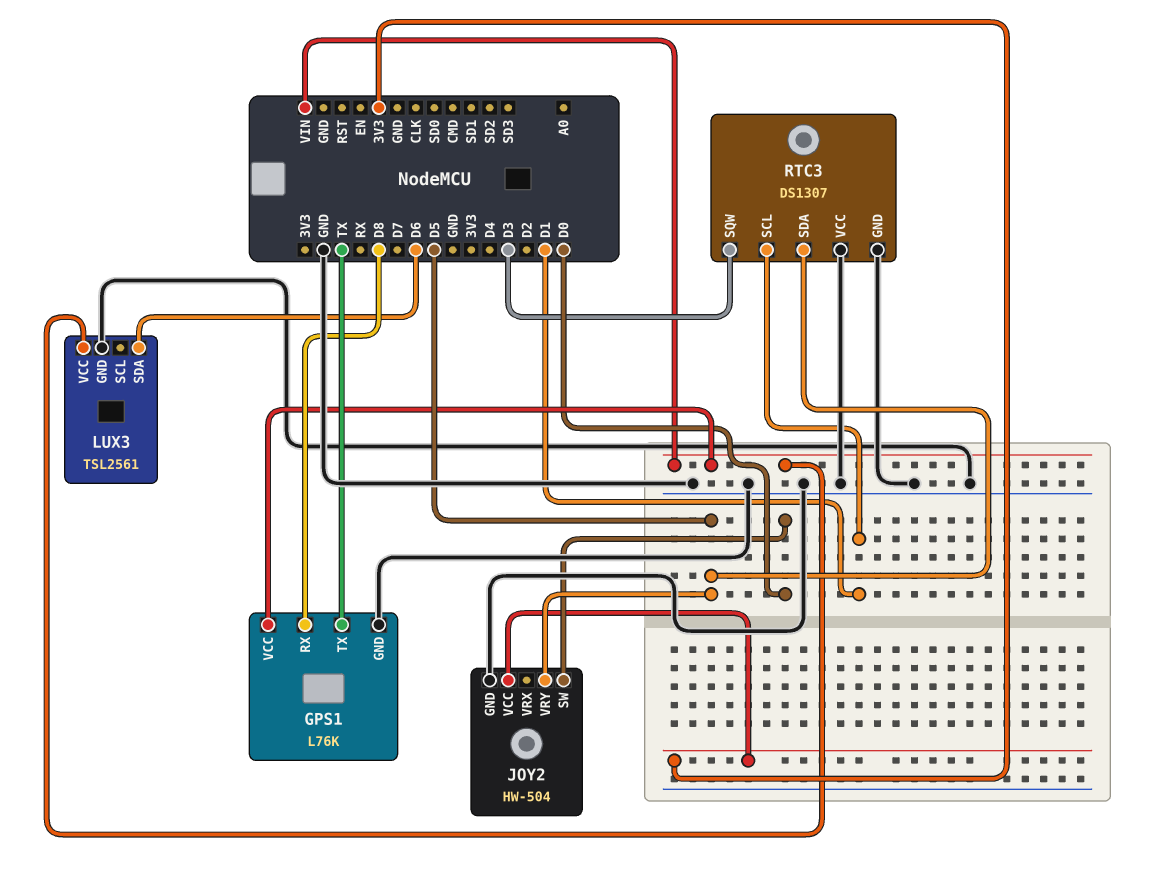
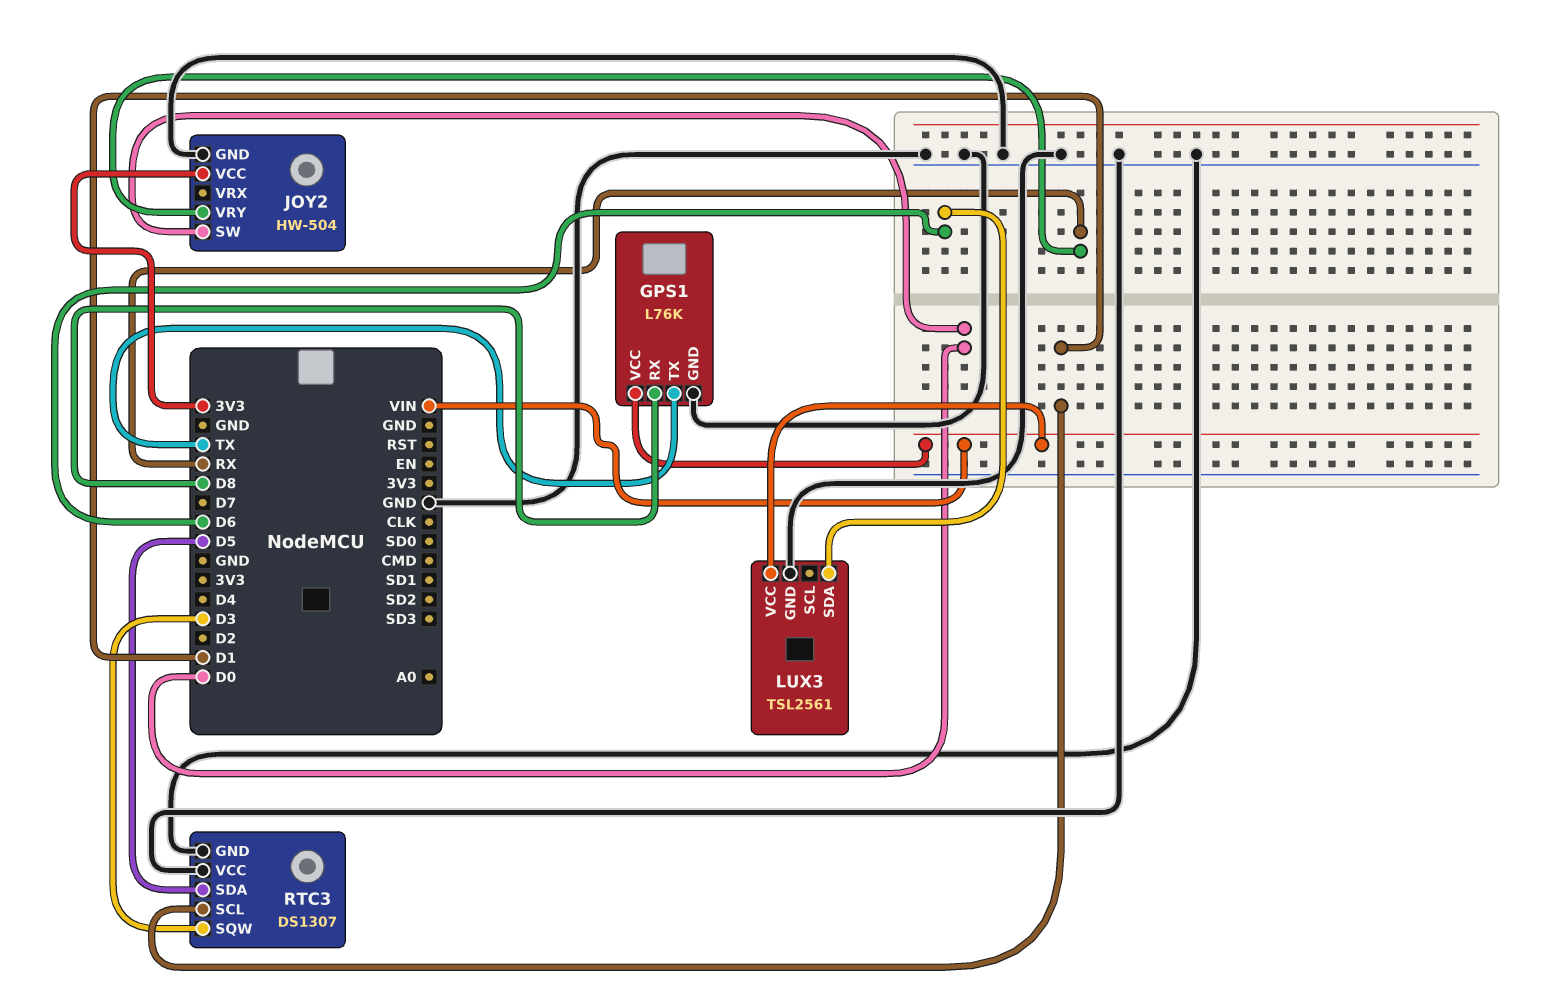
JOY2 pin VRY: D5 -> RX

